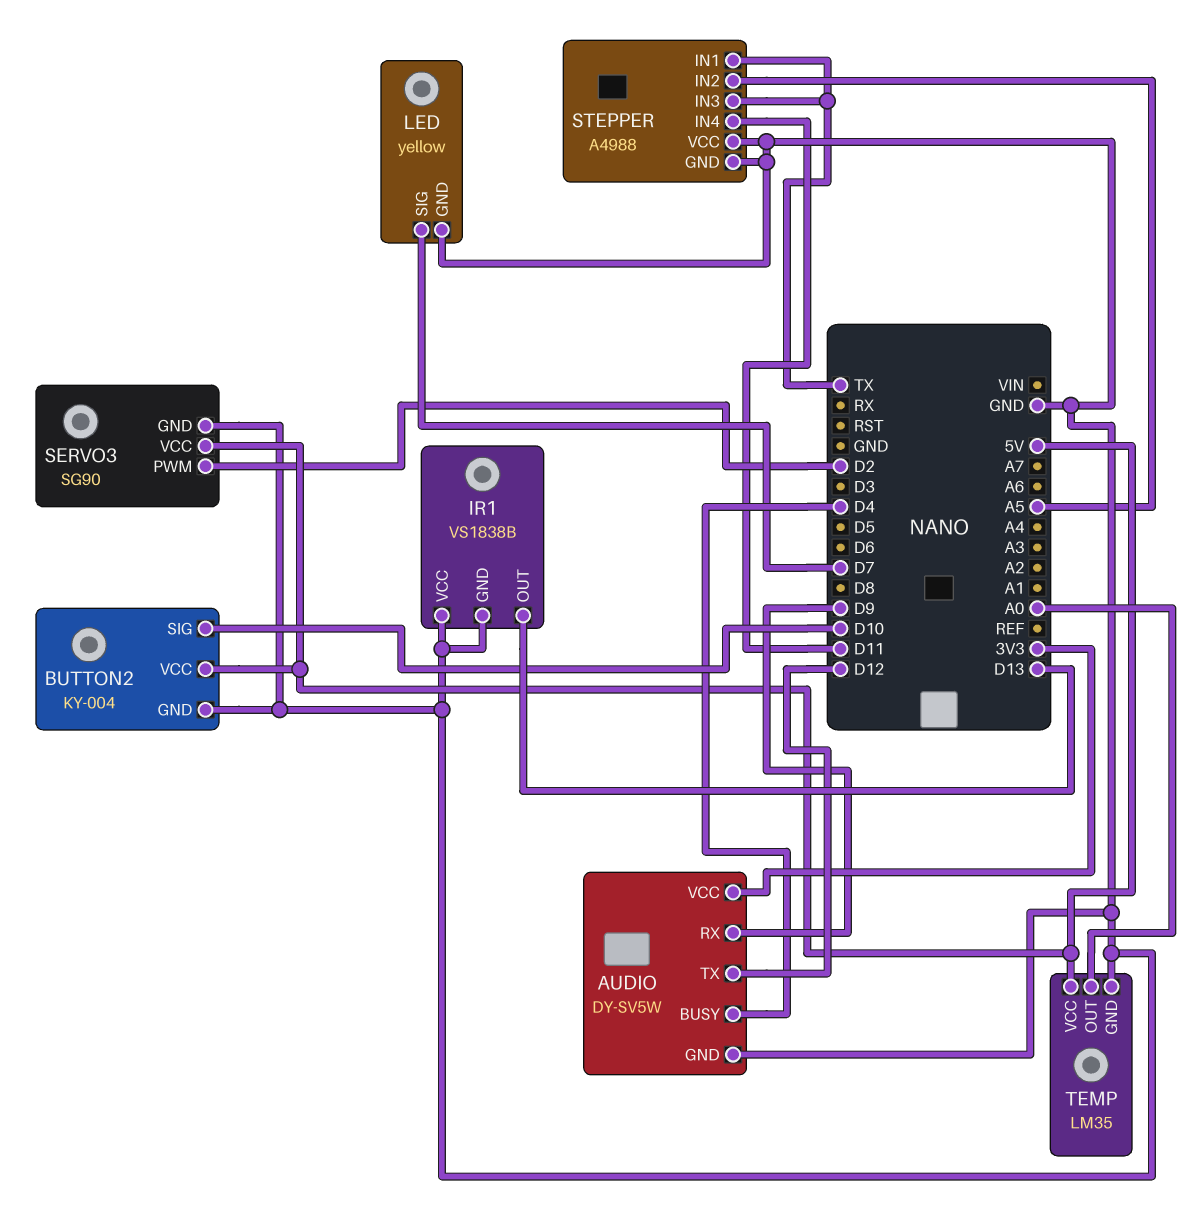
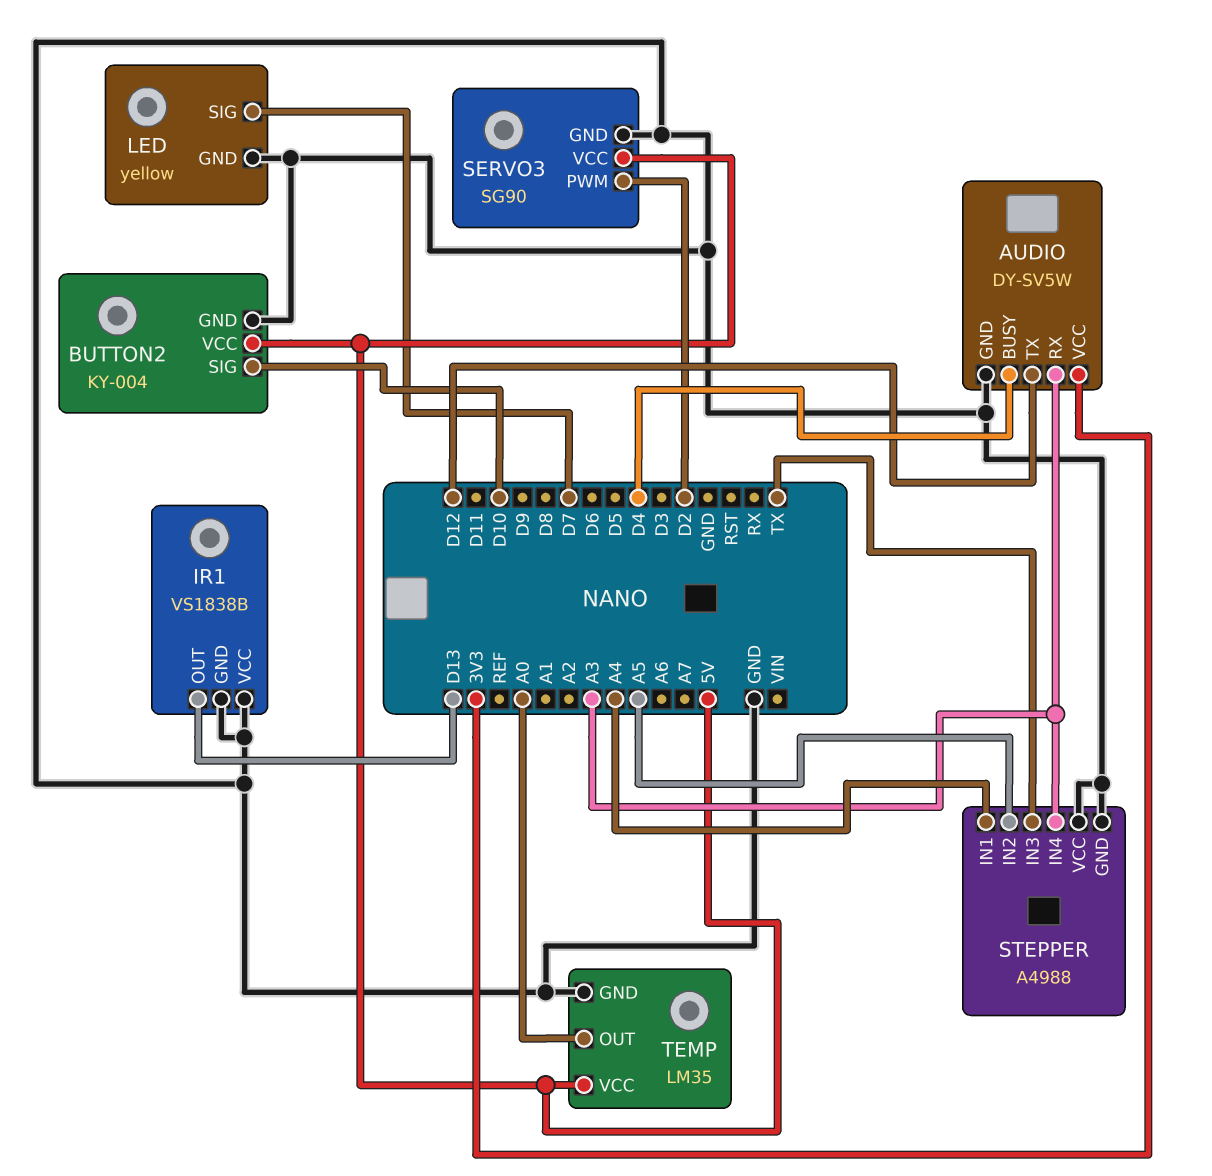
AUDIO pin RX: D9 -> A3
STEPPER pin IN1: TX -> A4
STEPPER pin IN4: D11 -> A3

